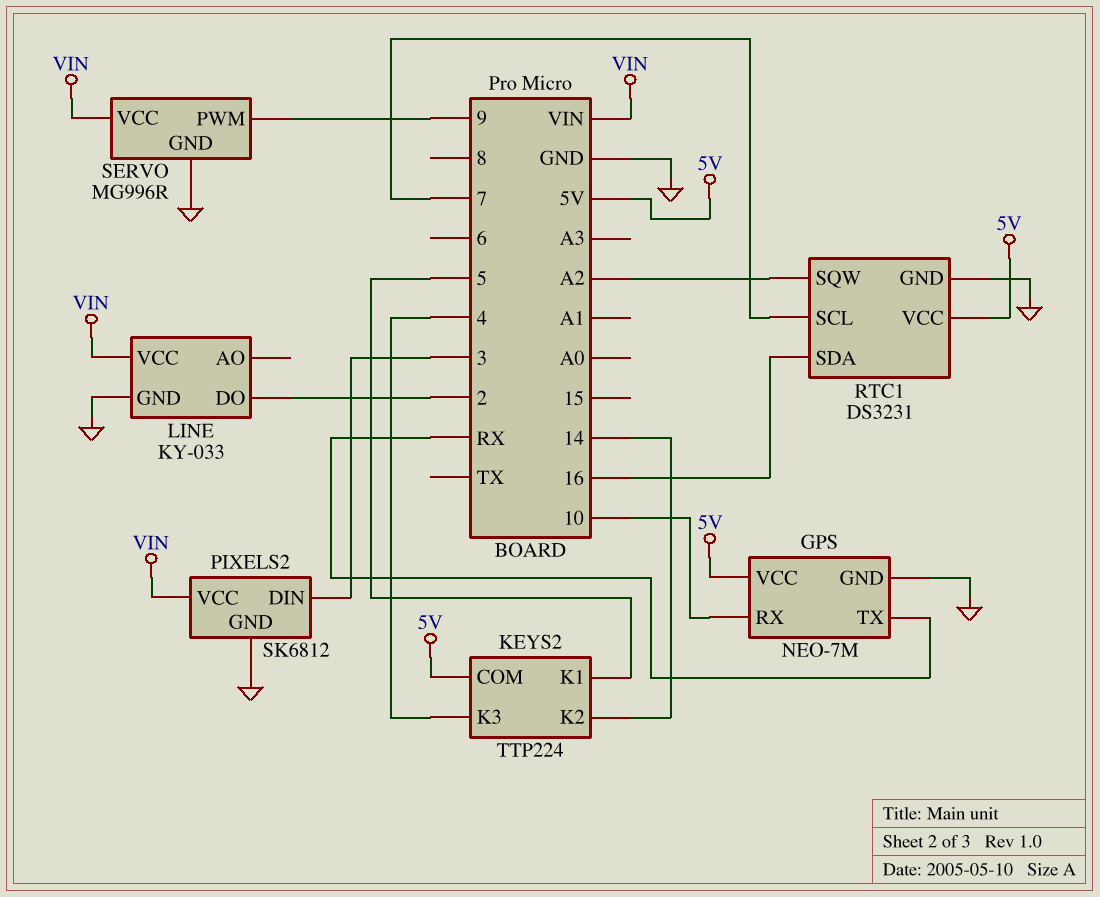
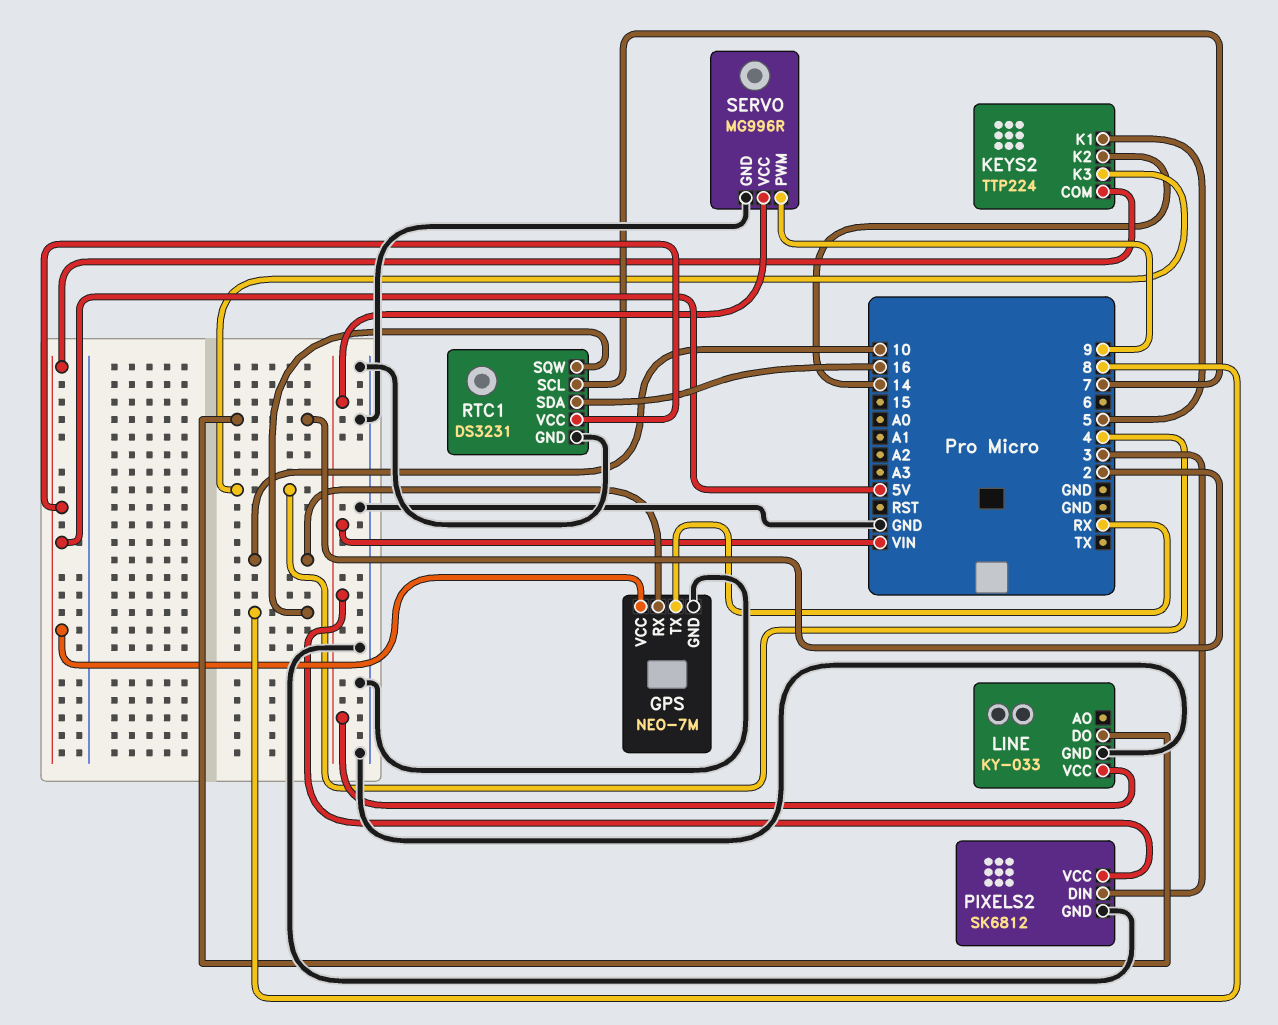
RTC1 pin SQW: A2 -> 8

